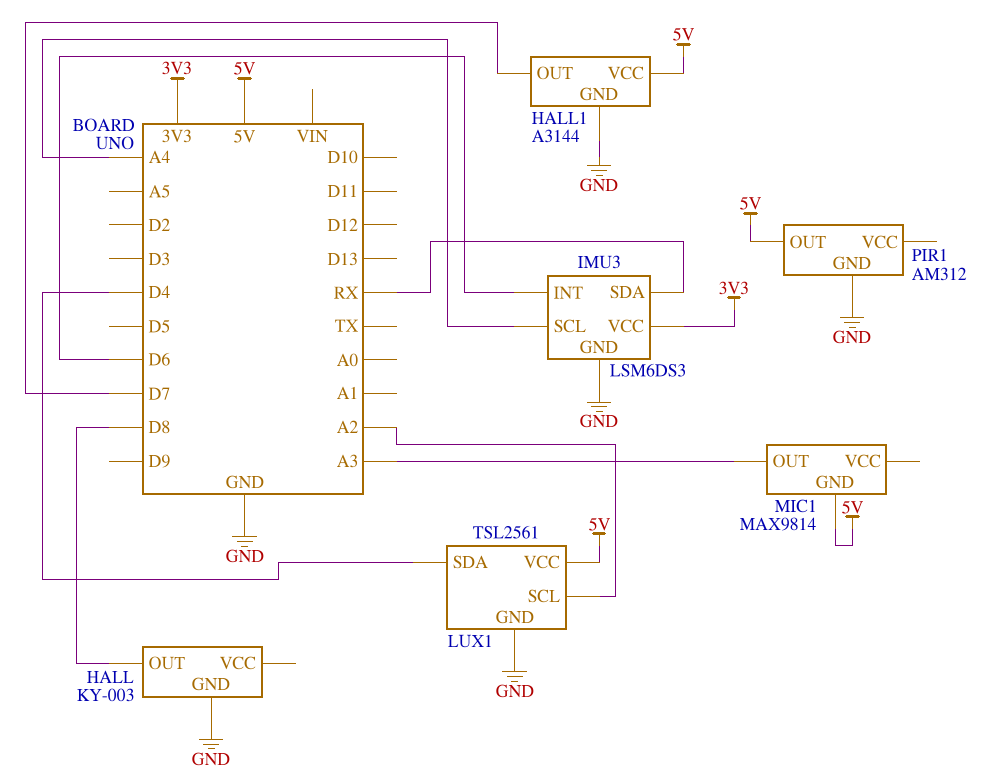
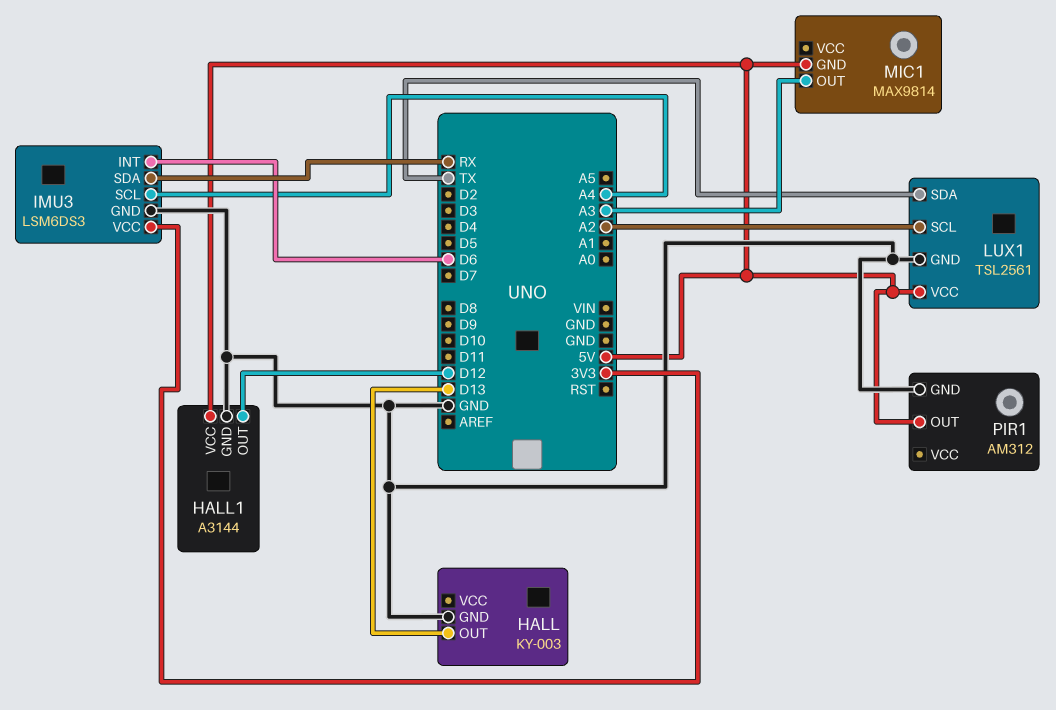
HALL pin OUT: D8 -> D13
HALL1 pin OUT: D7 -> D12
LUX1 pin SDA: D4 -> TX

